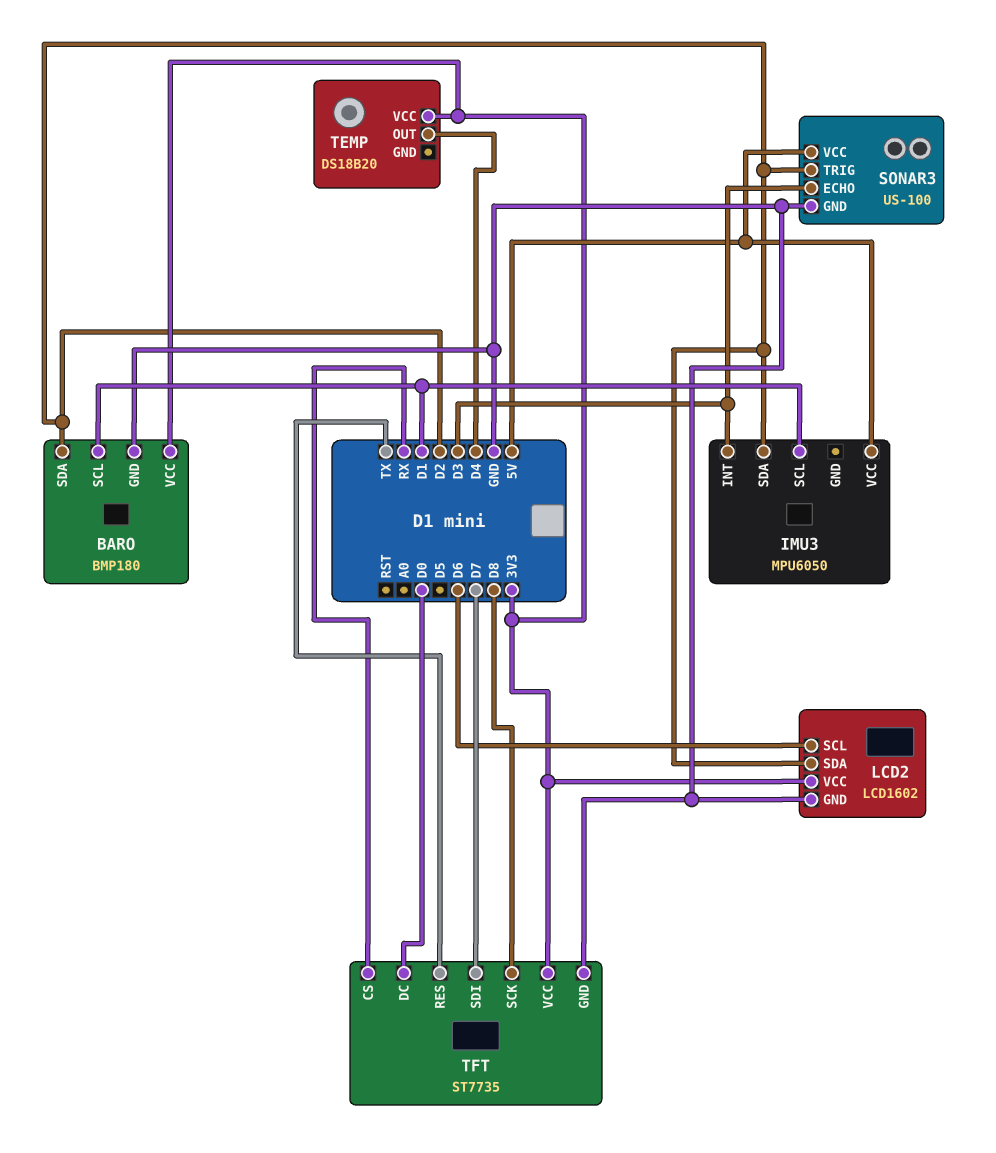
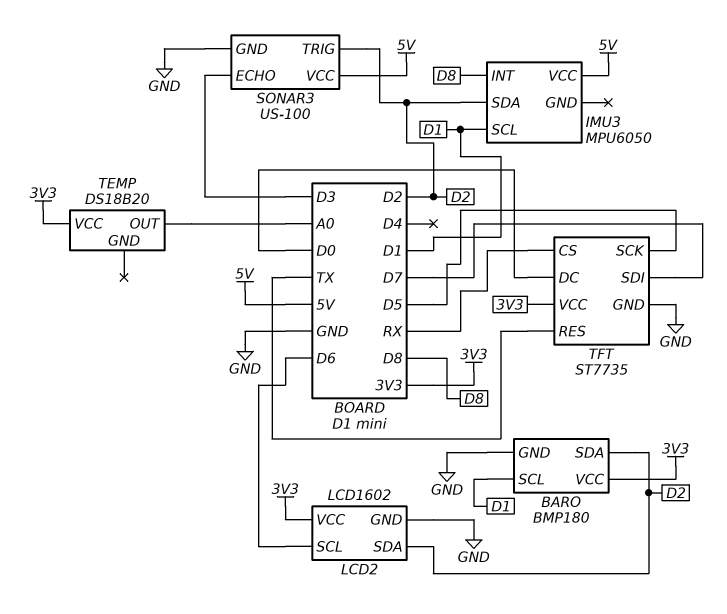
IMU3 pin INT: D3 -> D8
TEMP pin OUT: D4 -> A0
TFT pin SCK: D8 -> D5

